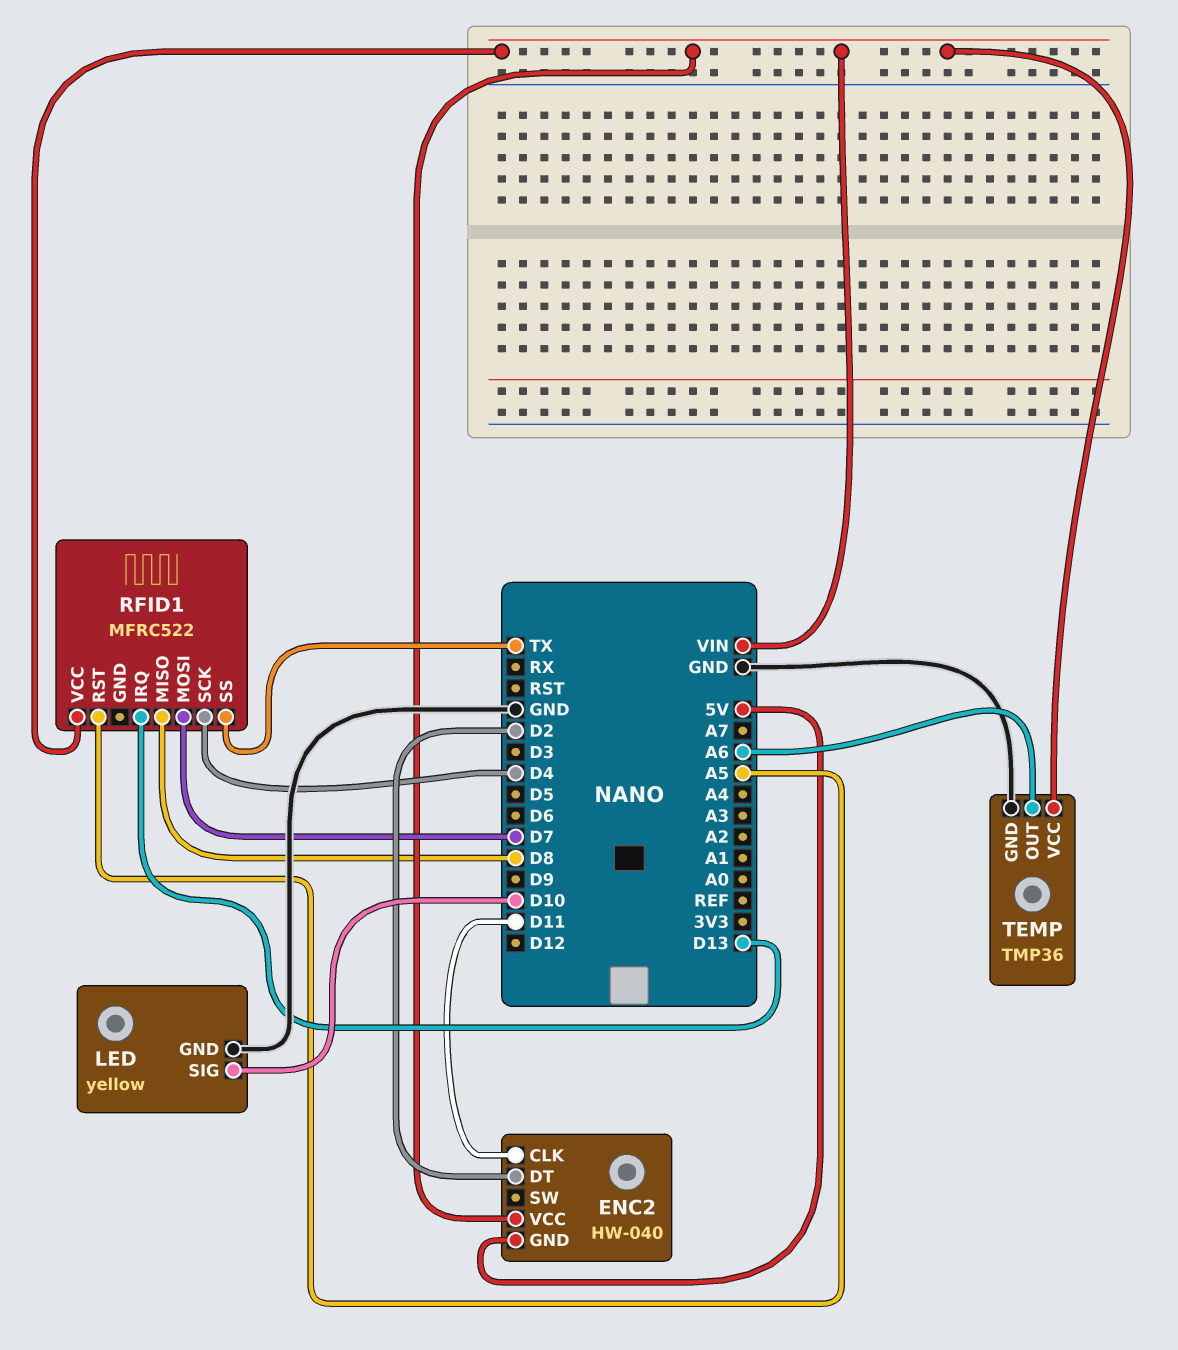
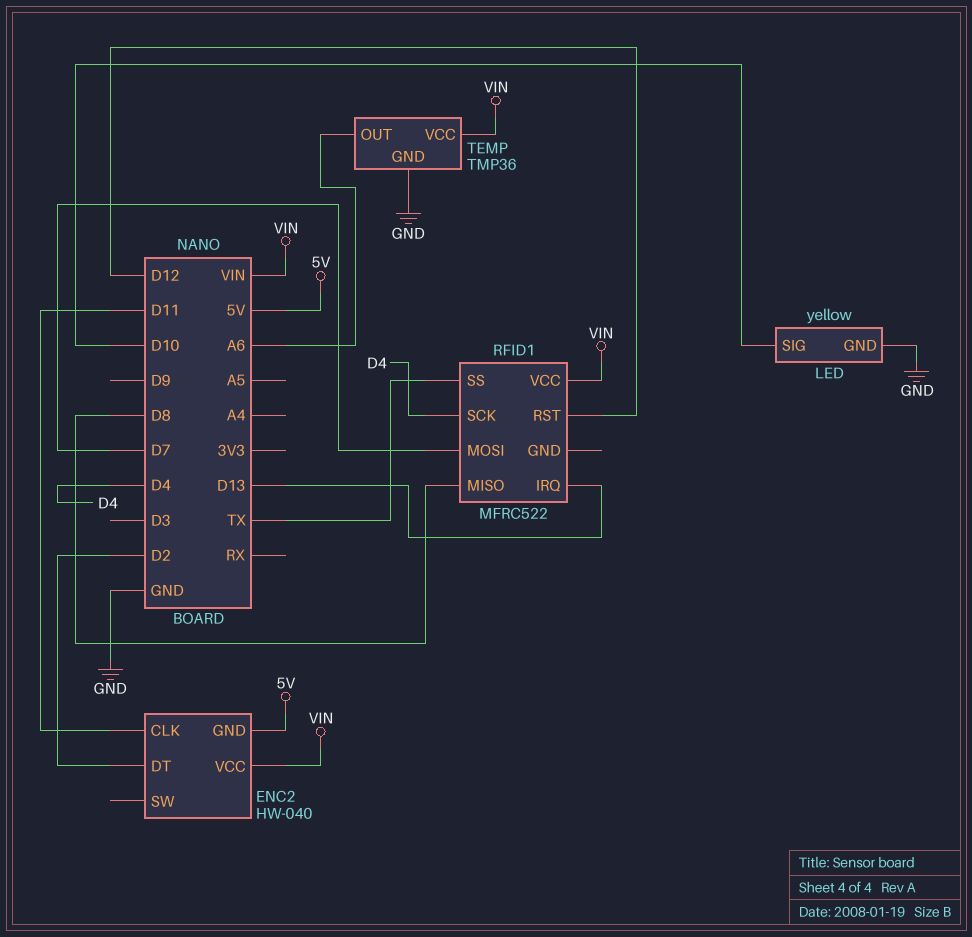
RFID1 pin RST: A5 -> D12

